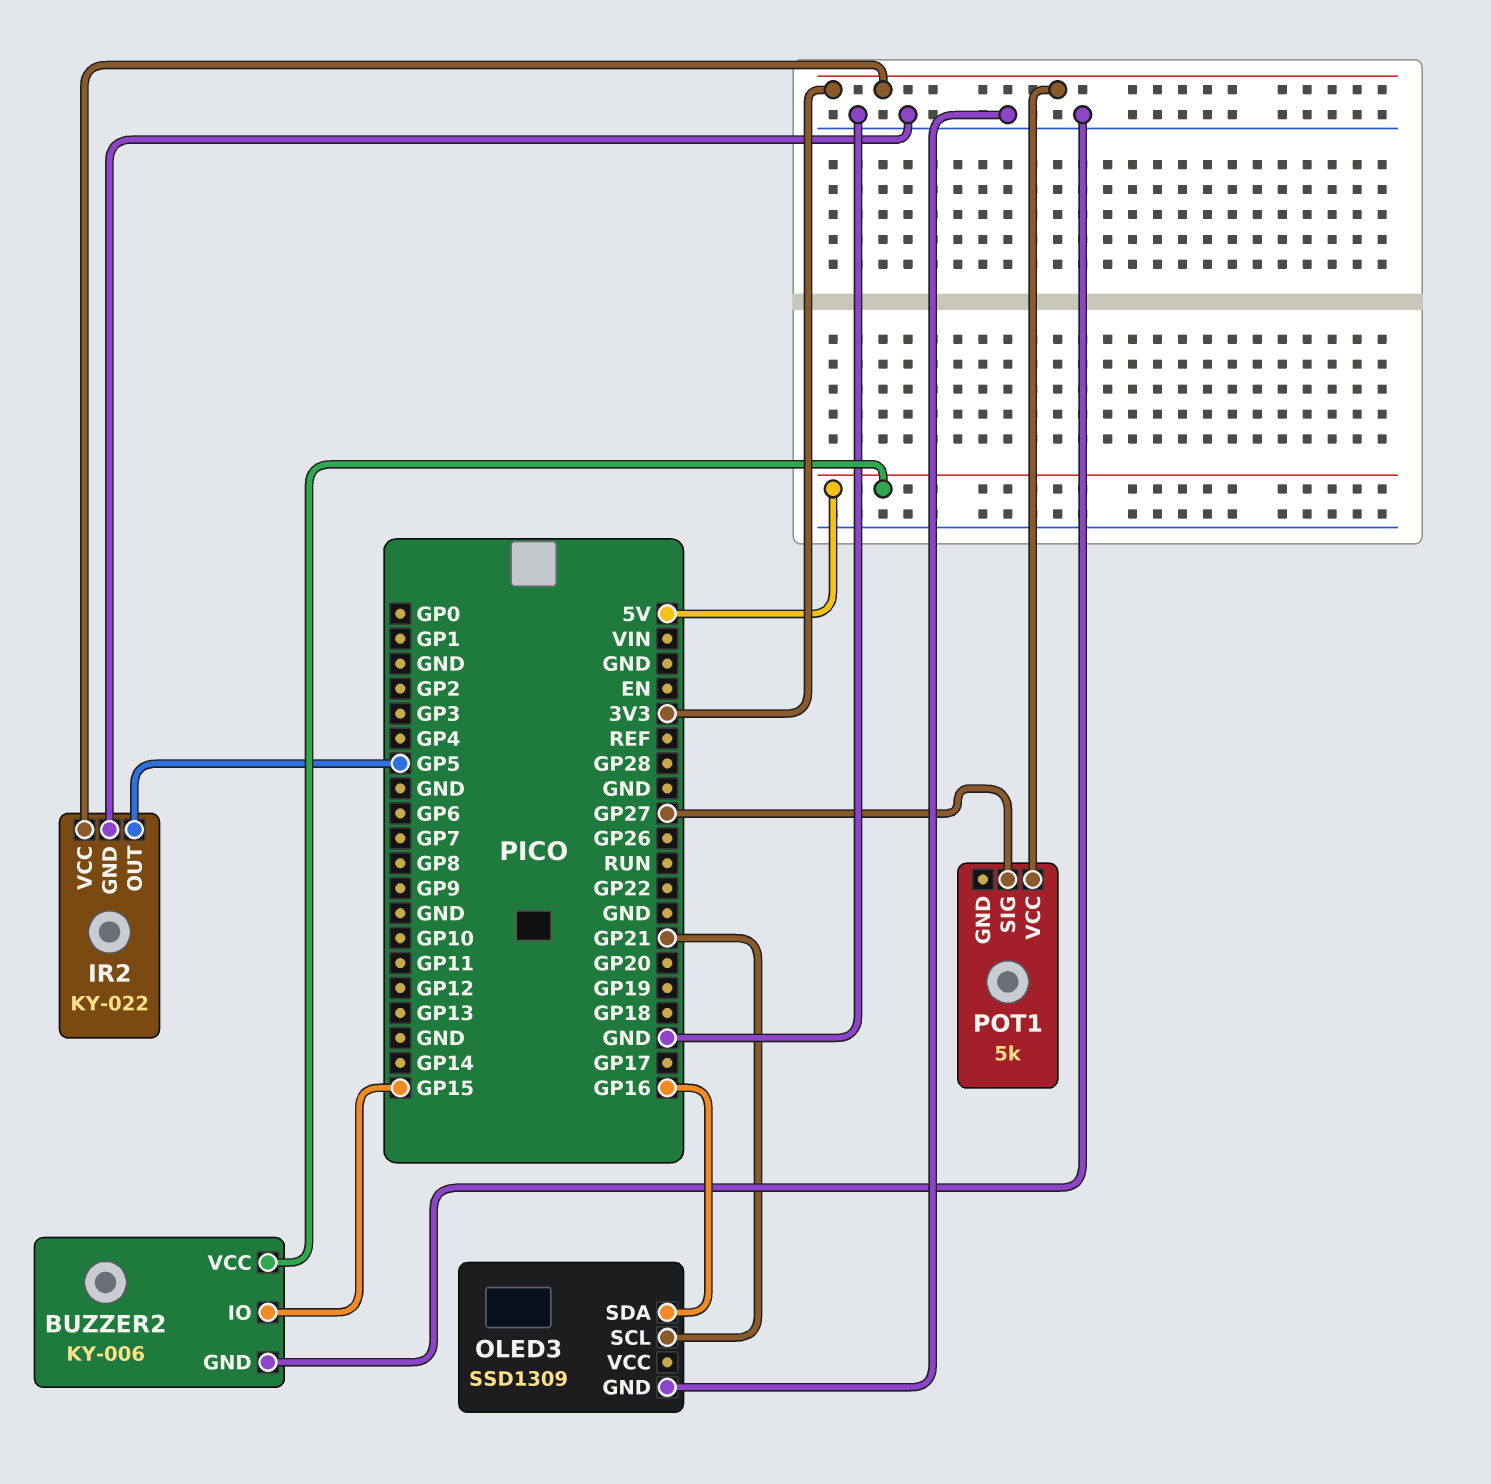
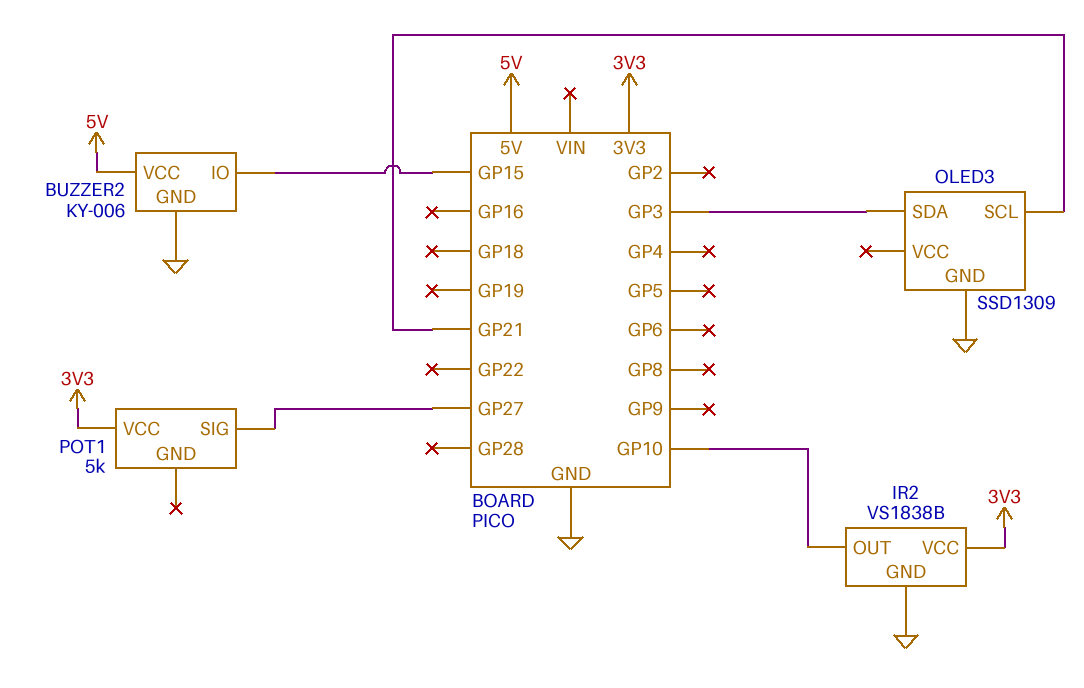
IR2: KY-022 -> VS1838B
IR2 pin OUT: GP5 -> GP10
OLED3 pin SDA: GP16 -> GP3

